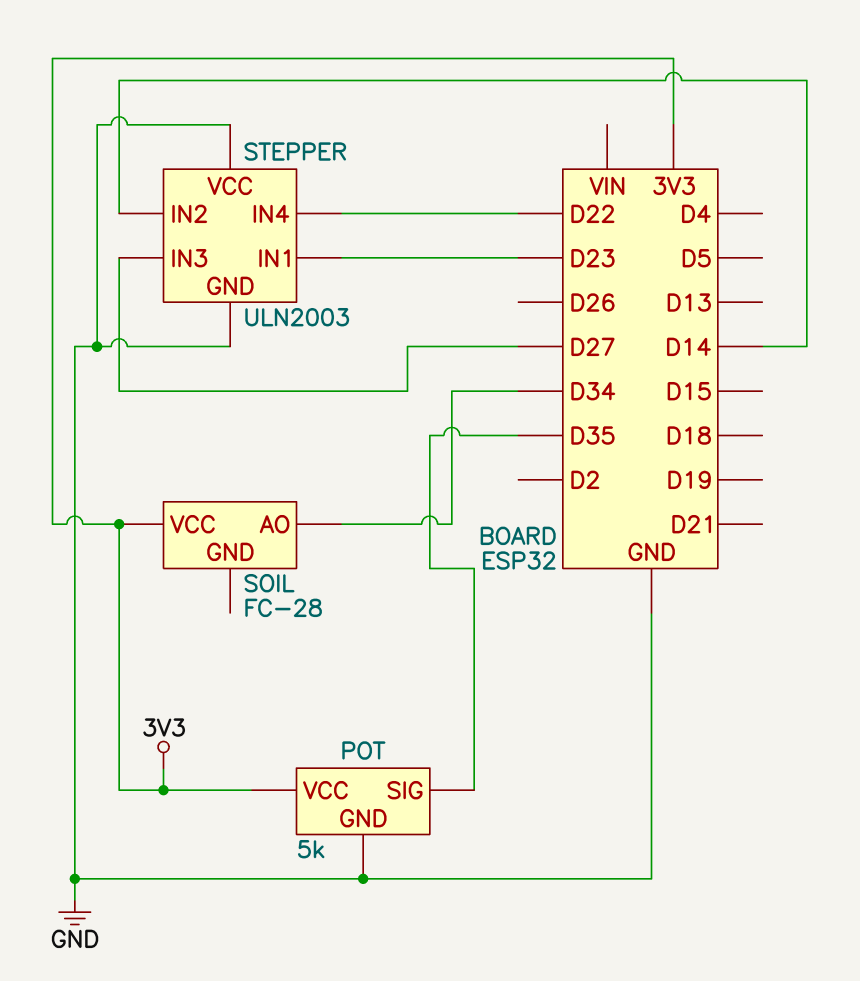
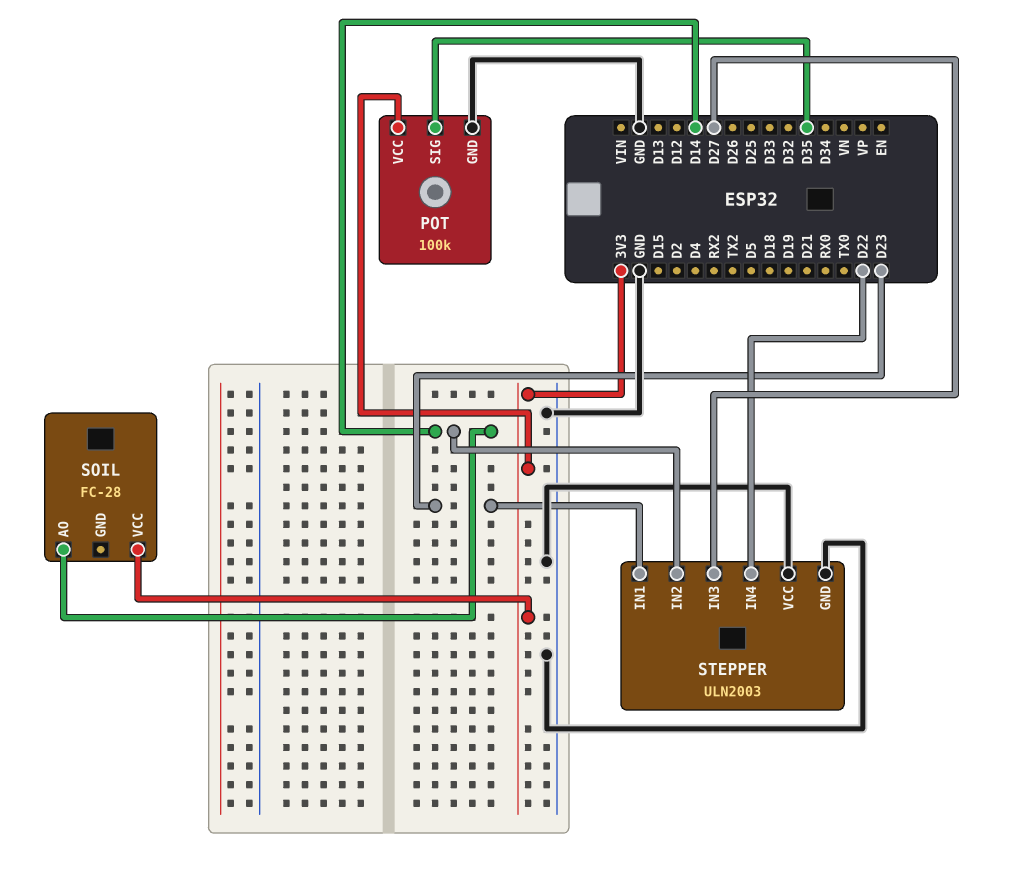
POT: 5k -> 100k
SOIL pin AO: D34 -> D14

